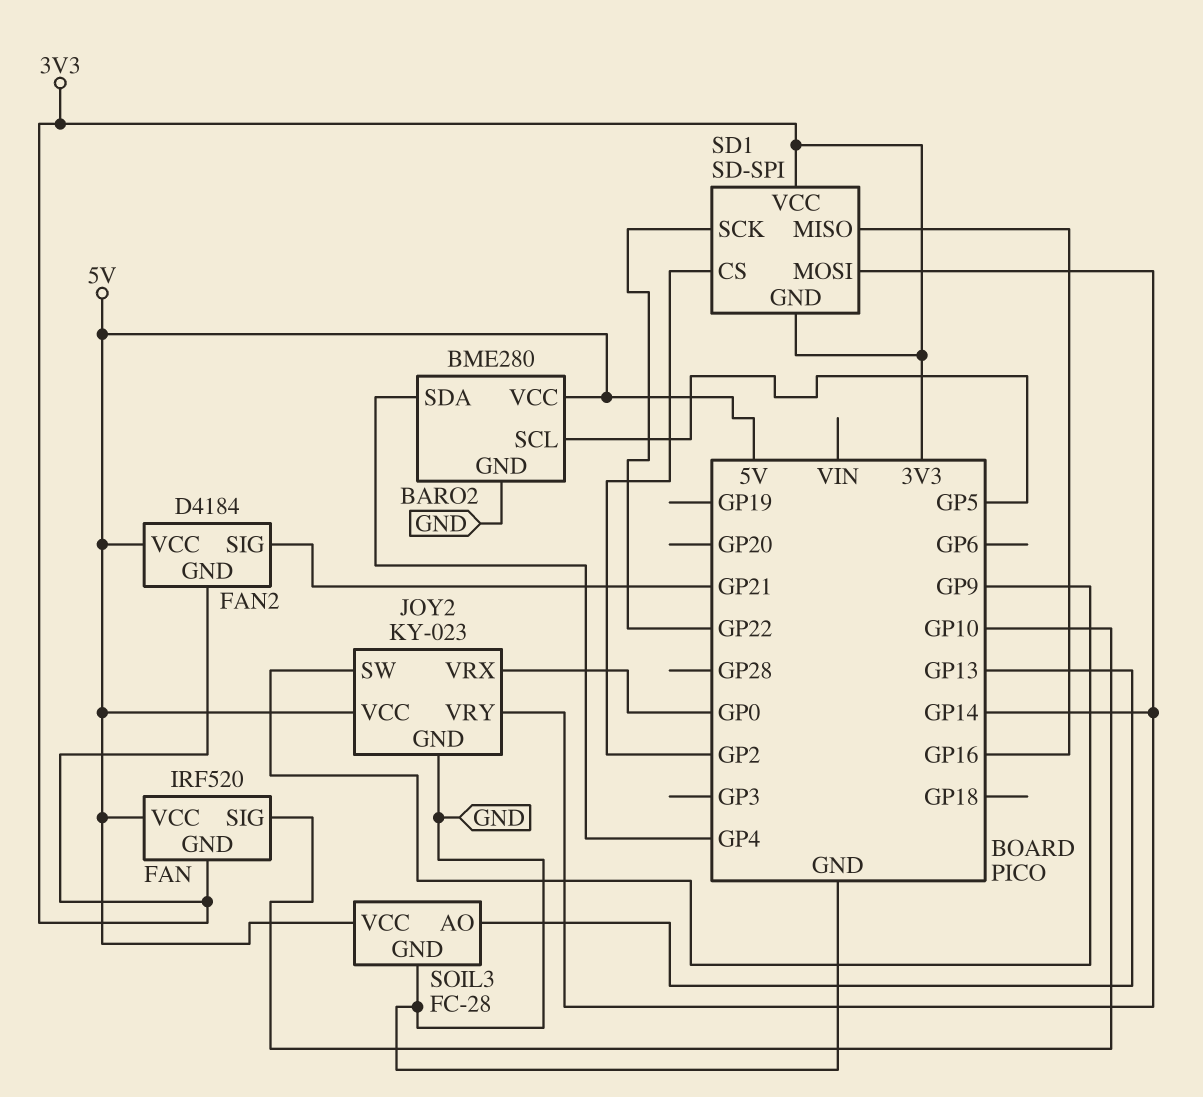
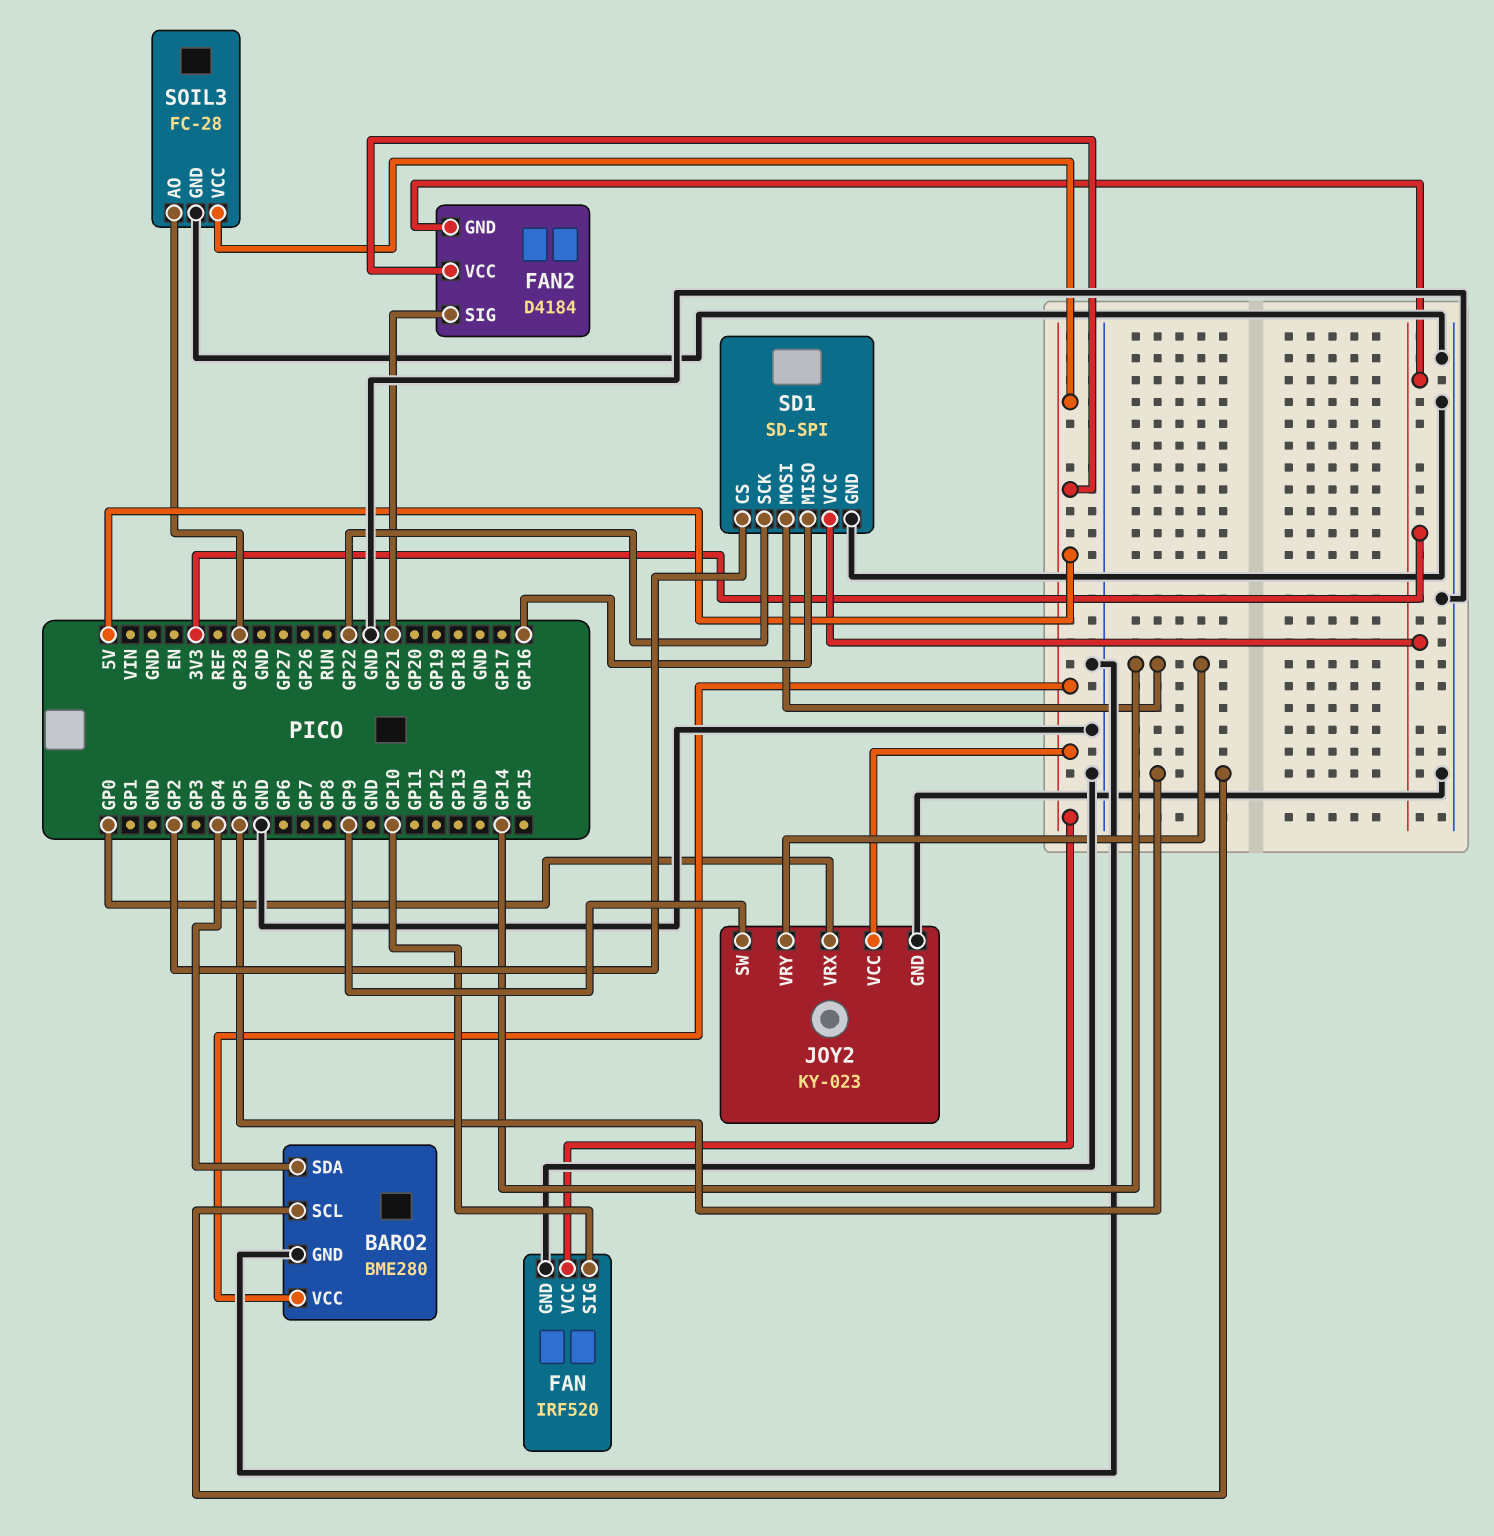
FAN pin GND: 3V3 -> GND
SD1 pin GND: 3V3 -> GND
SOIL3 pin AO: GP13 -> GP28

